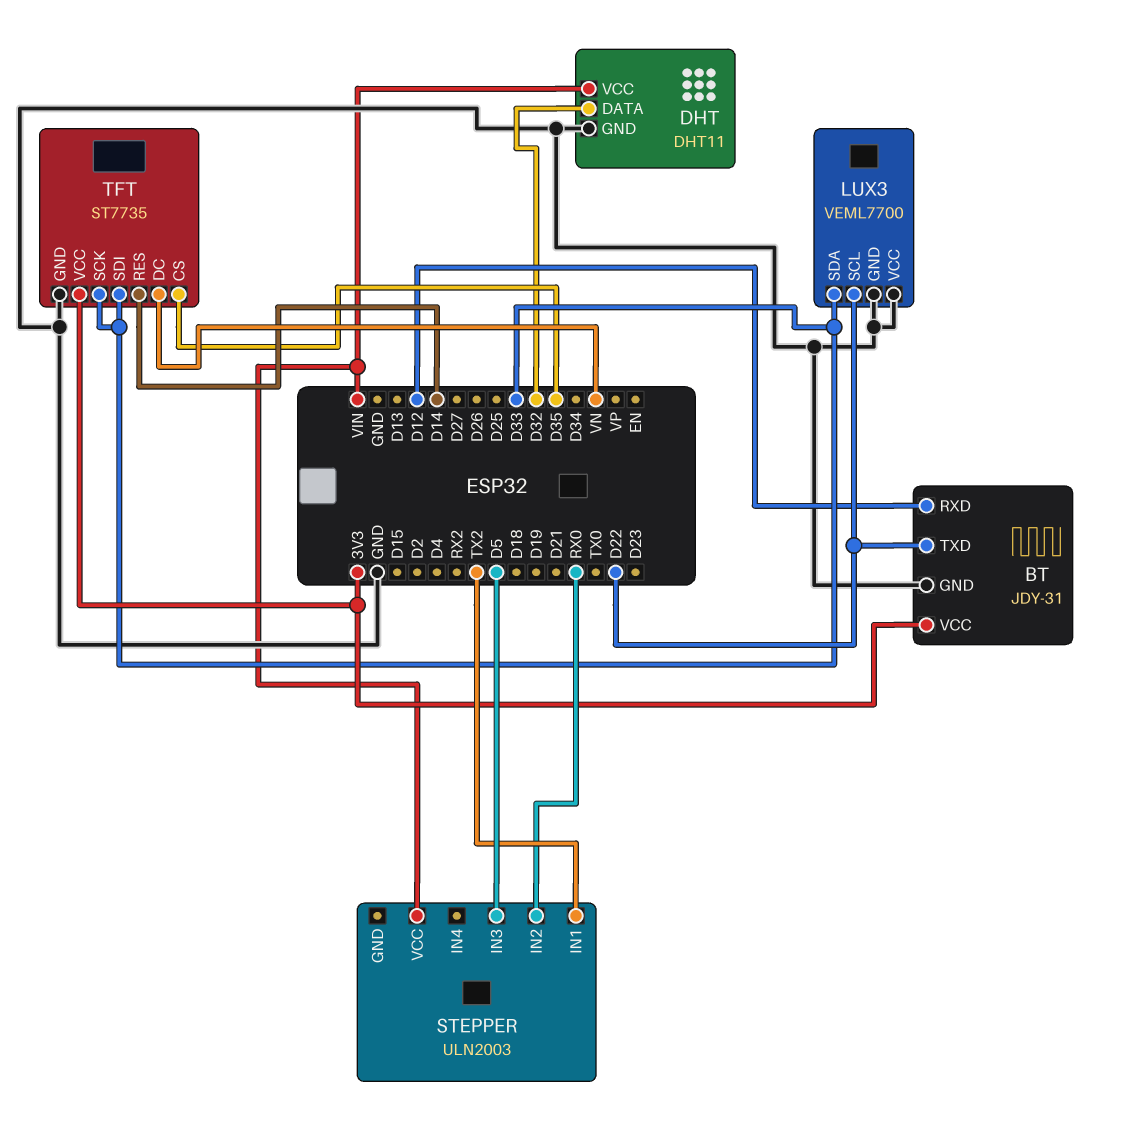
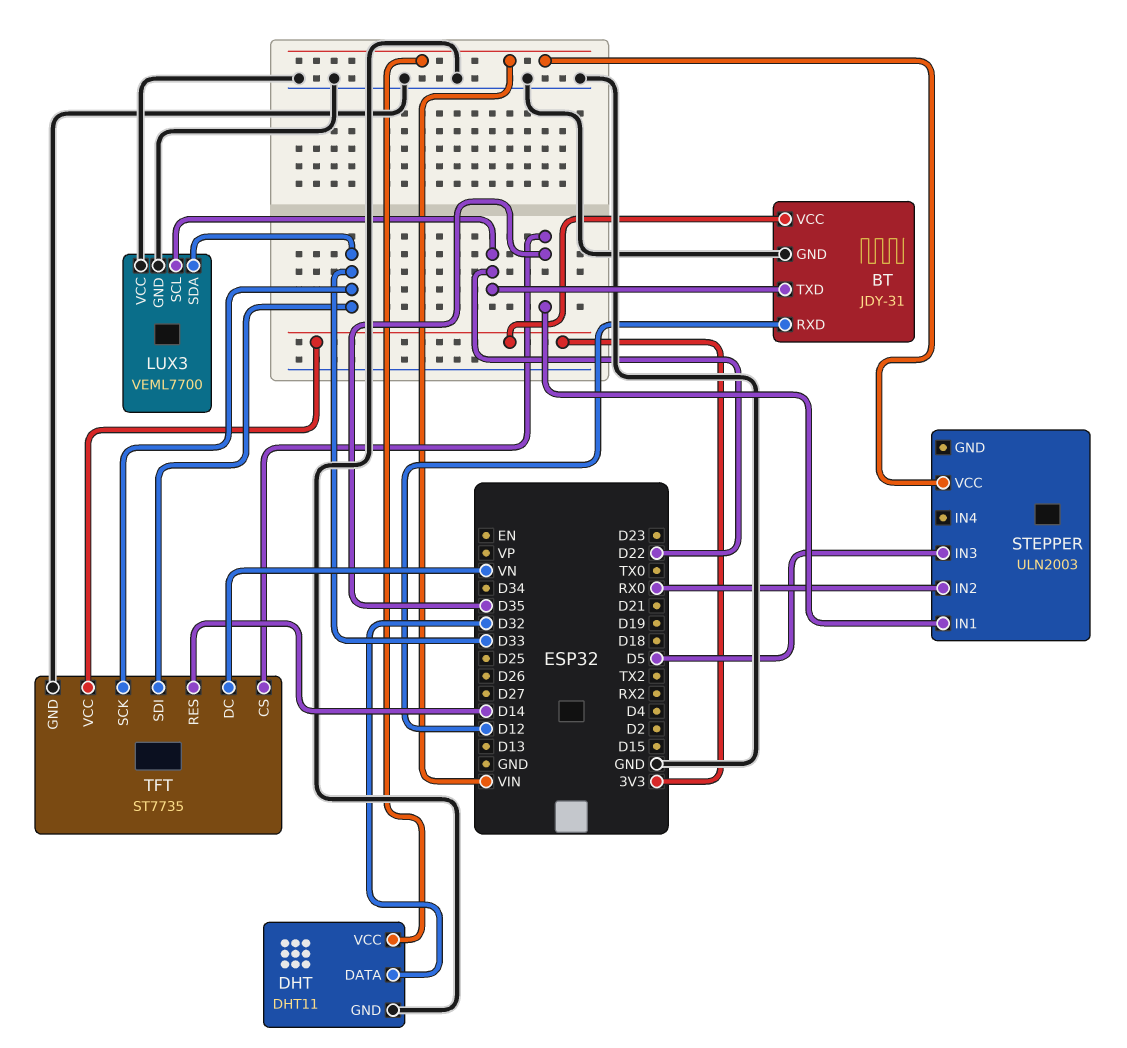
STEPPER pin IN1: TX2 -> D35

